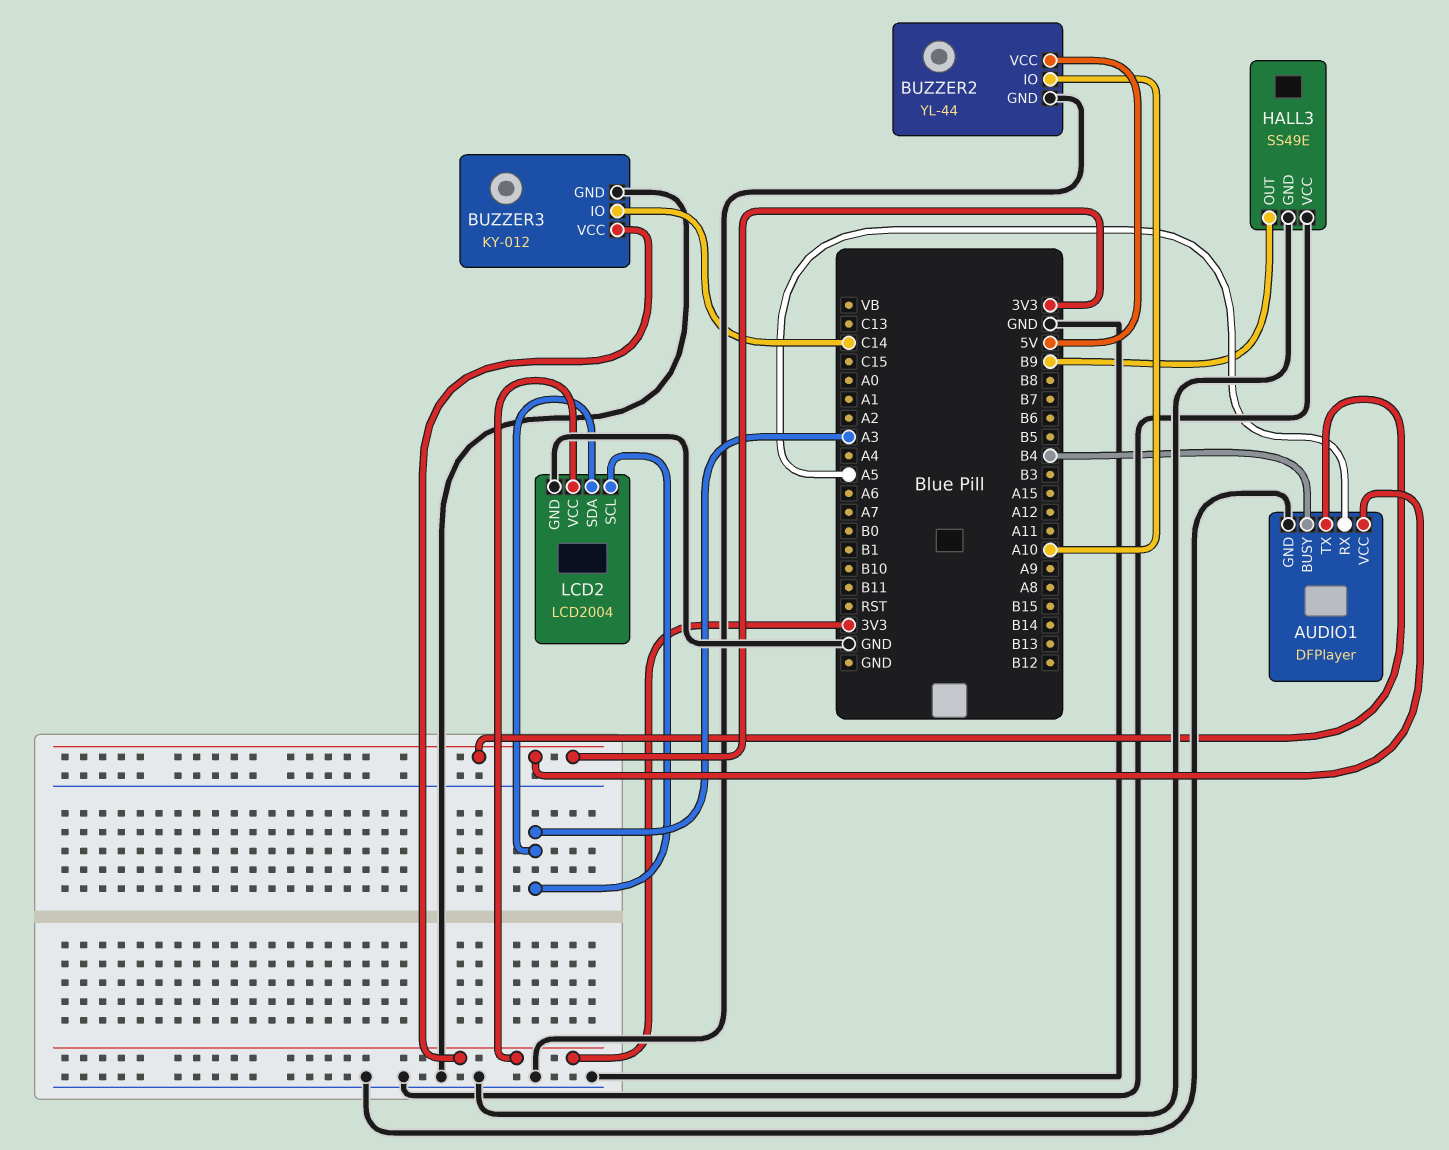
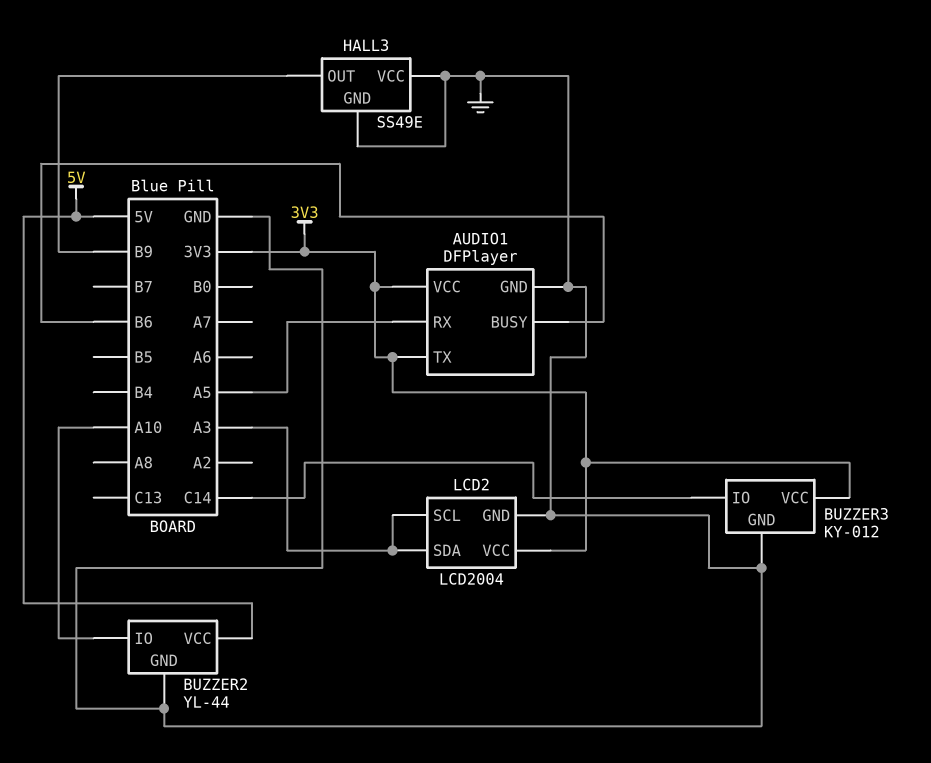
AUDIO1 pin BUSY: B4 -> B6

